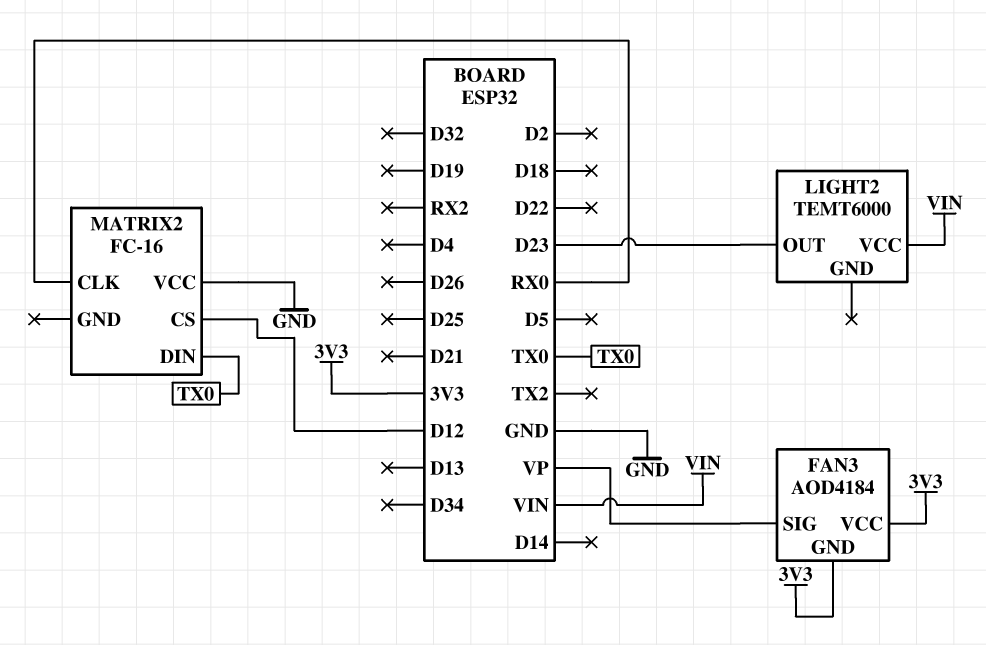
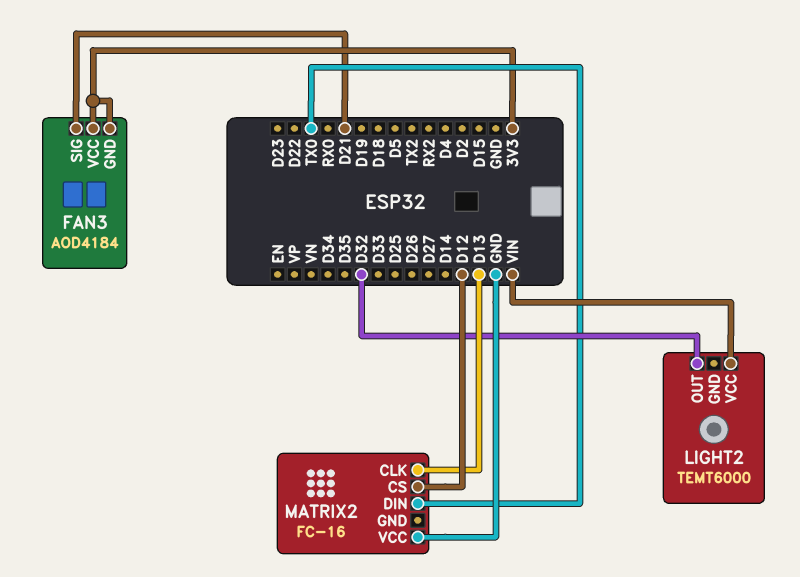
FAN3 pin SIG: VP -> D21
LIGHT2 pin OUT: D23 -> D32
MATRIX2 pin CLK: RX0 -> D13

